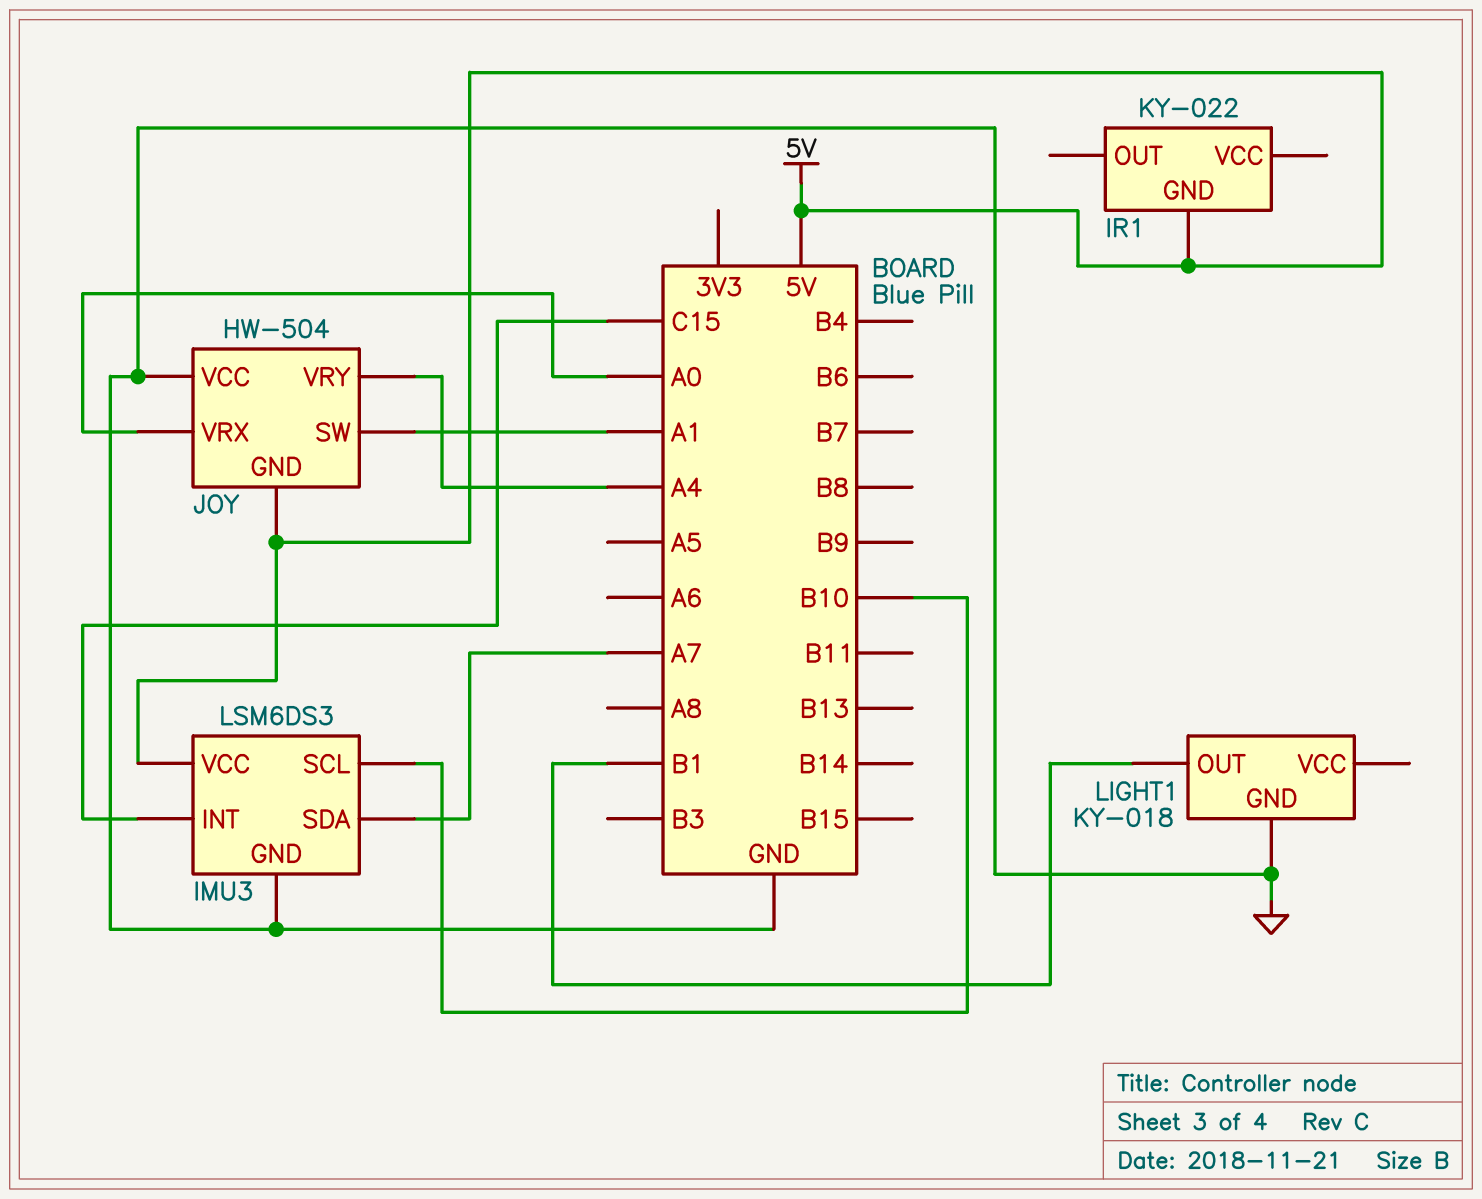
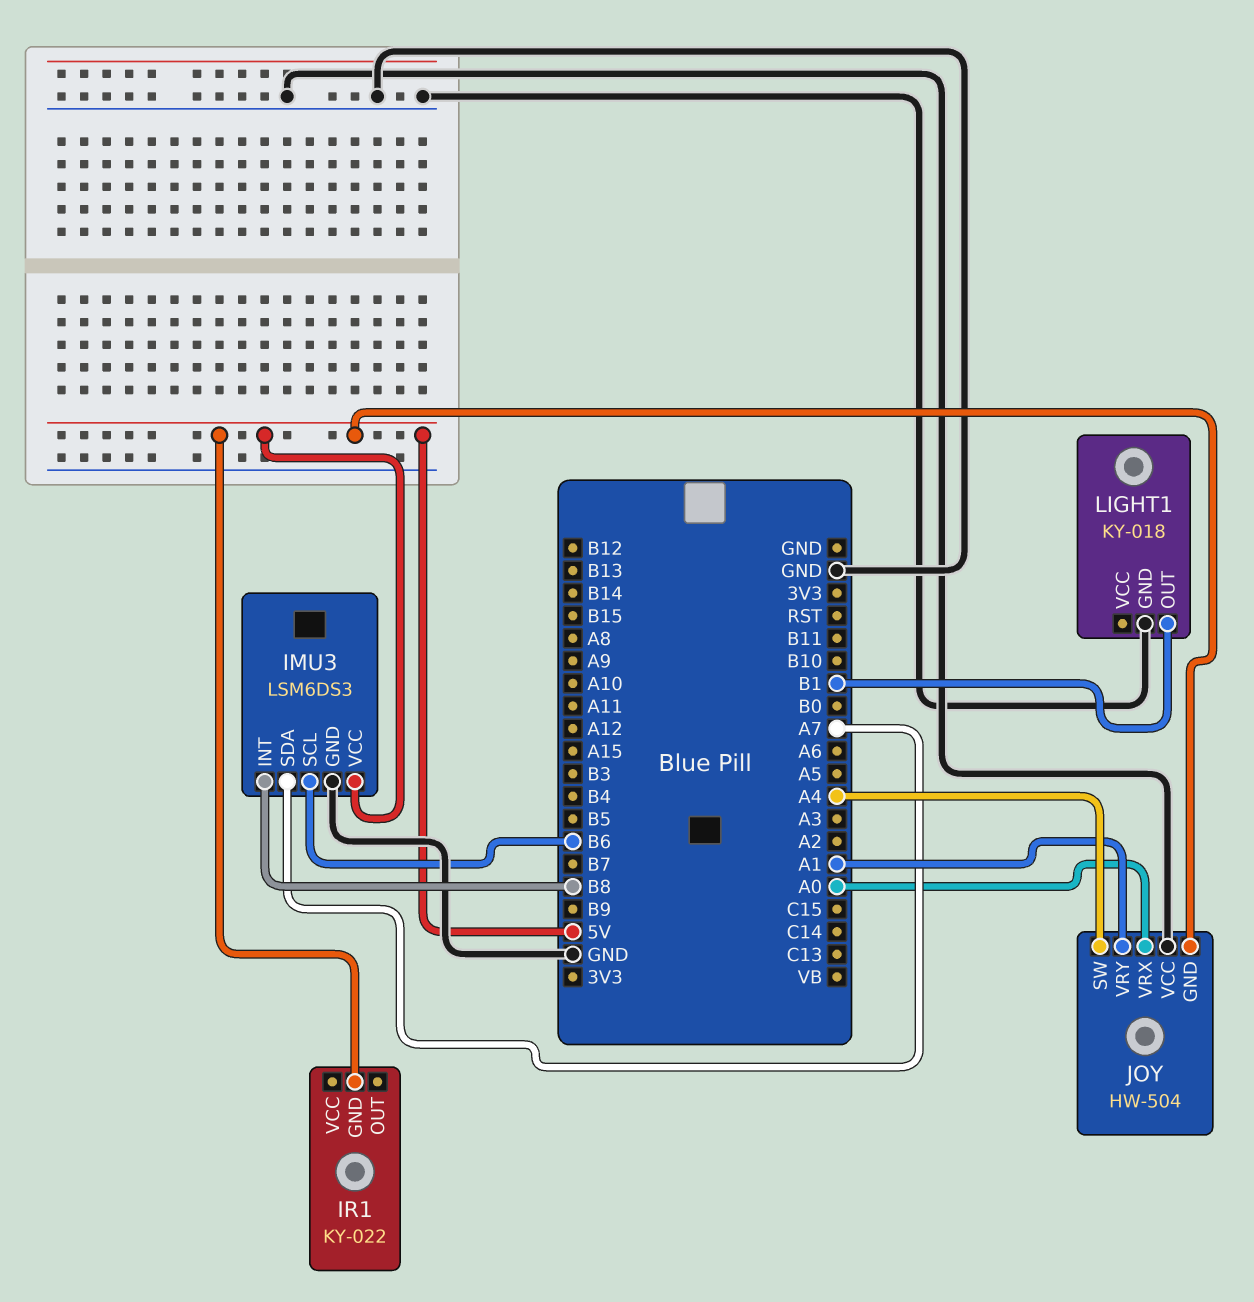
IMU3 pin INT: C15 -> B8
IMU3 pin SCL: B10 -> B6
JOY pin SW: A1 -> A4
JOY pin VRY: A4 -> A1

